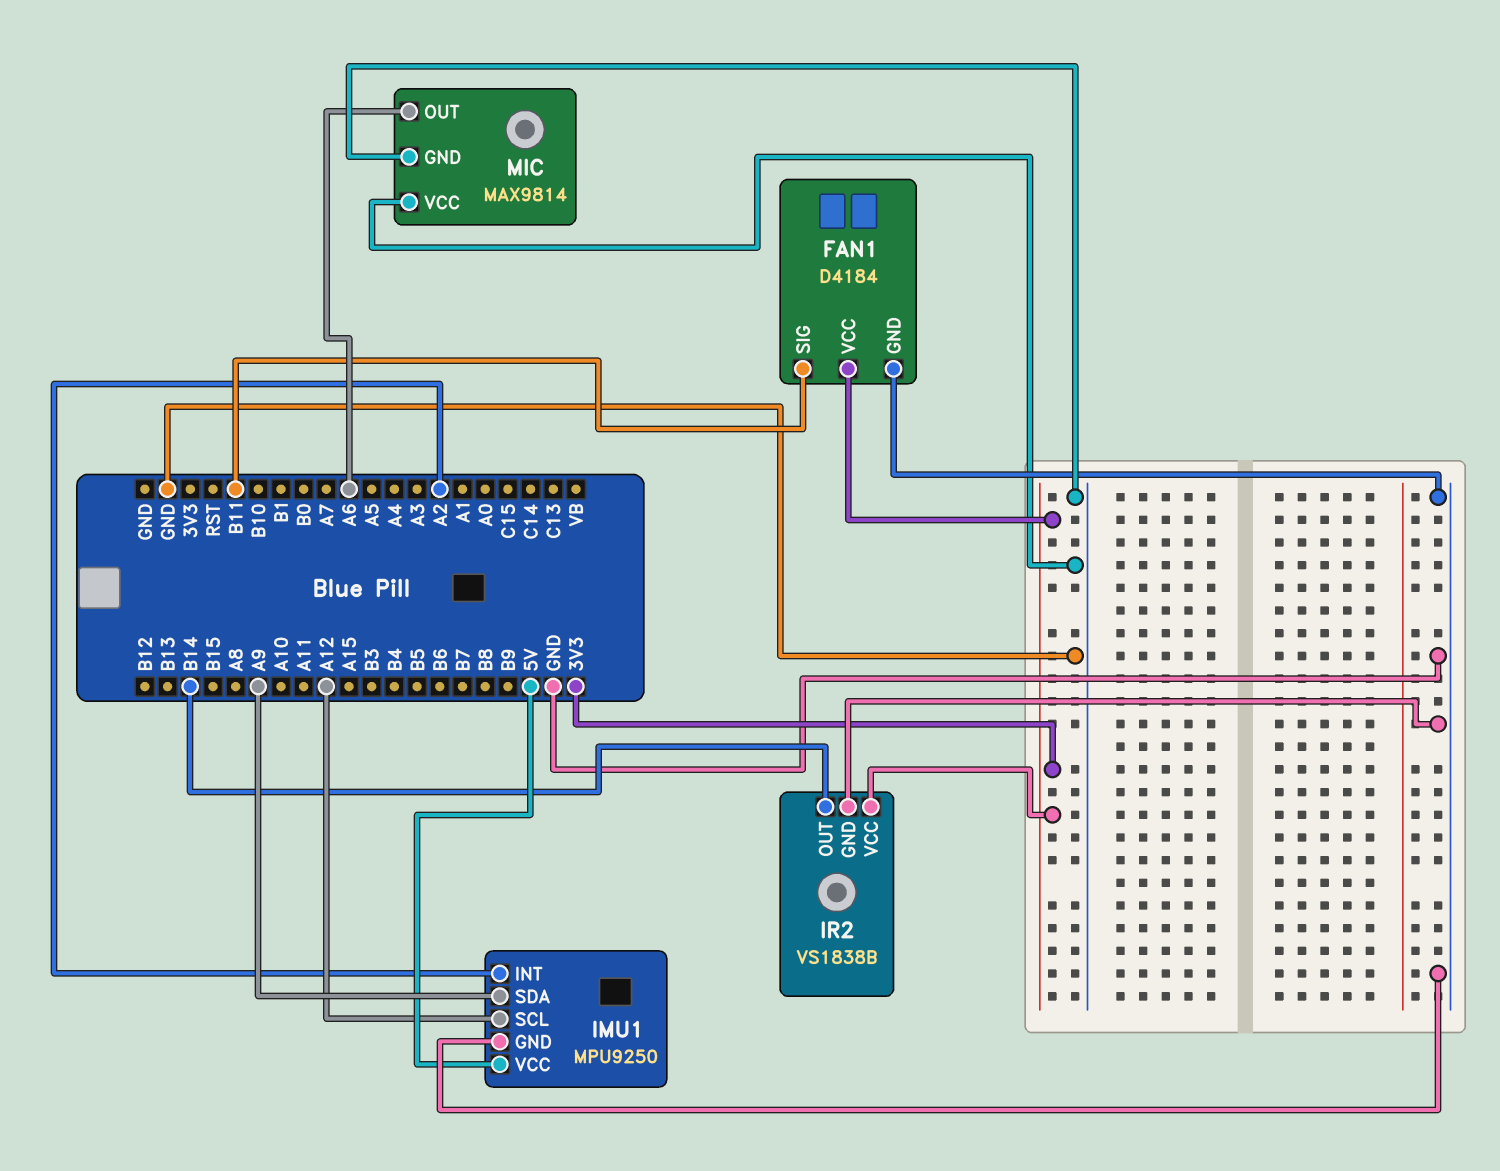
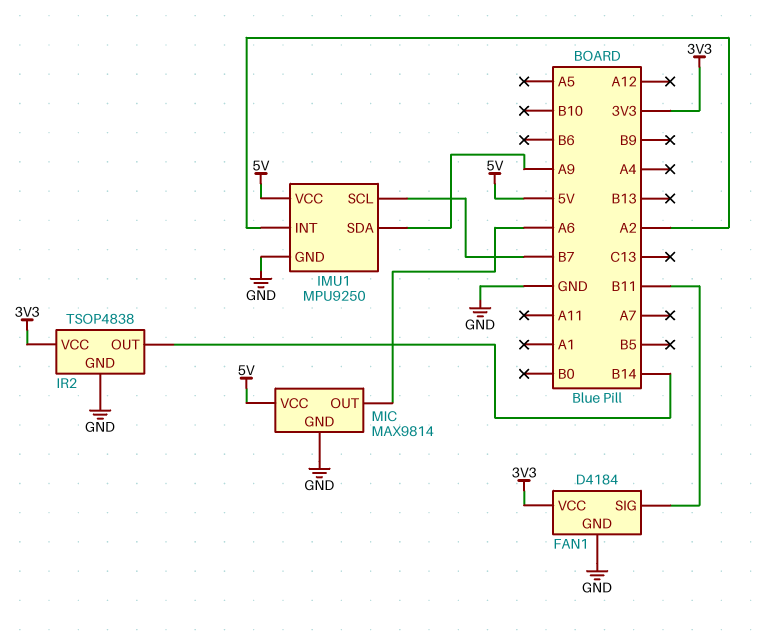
IMU1 pin SCL: A12 -> B7
IR2: VS1838B -> TSOP4838
MIC pin VCC: GND -> 5V

